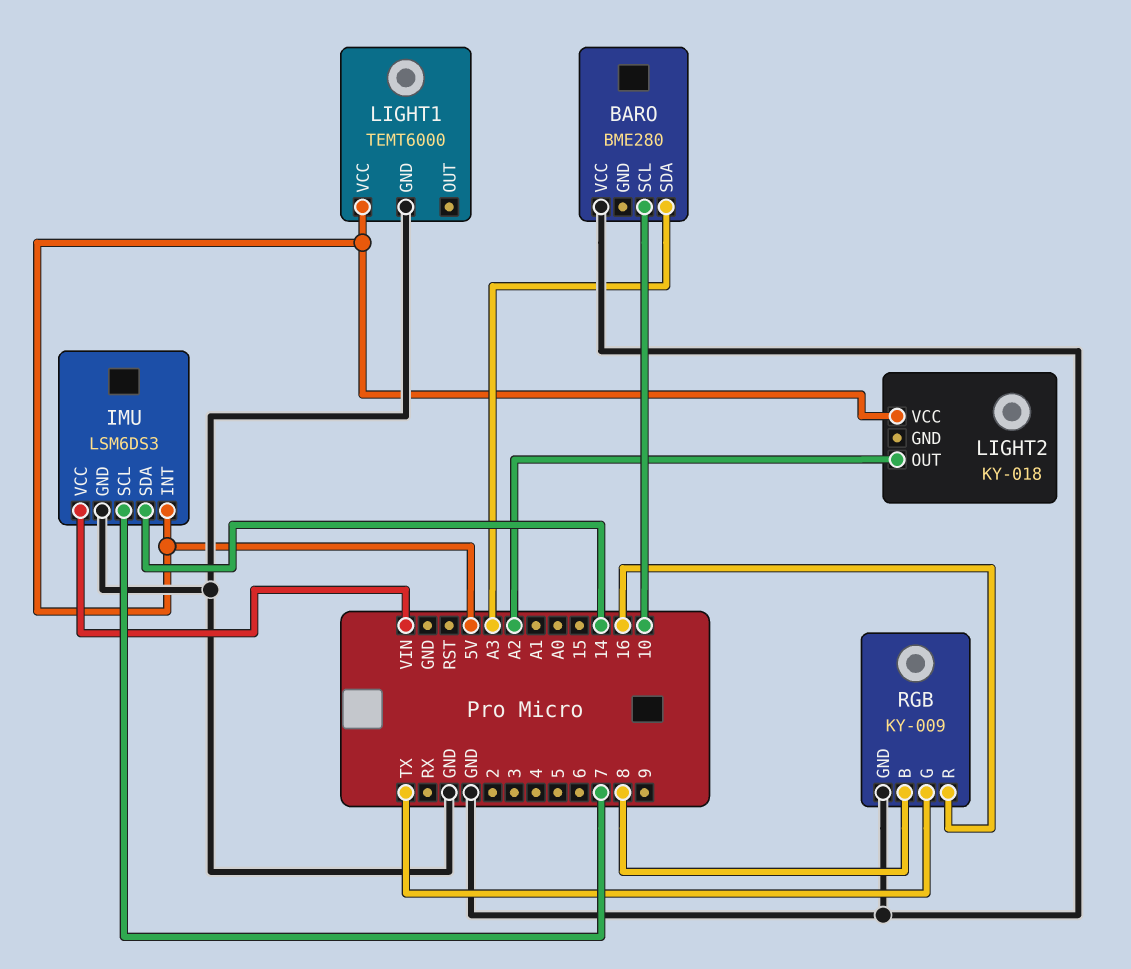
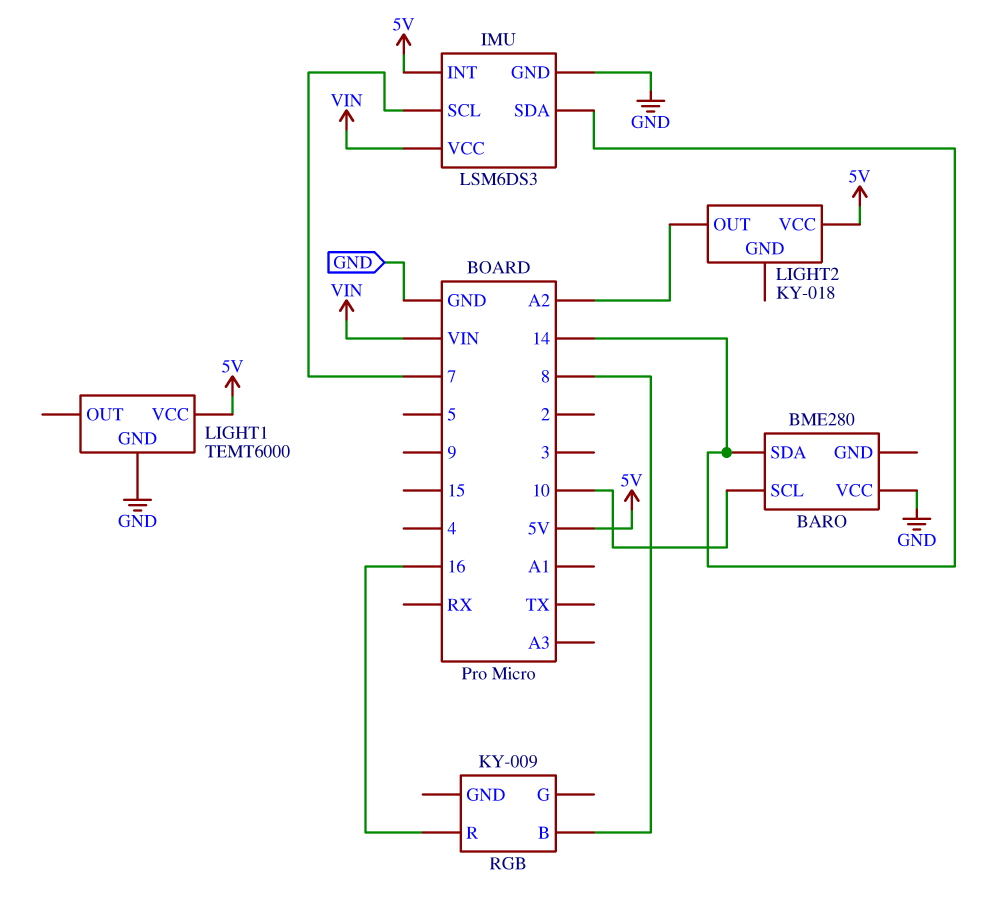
BARO pin SDA: A3 -> 14
RGB pin G: TX -> none
RGB pin GND: GND -> none

